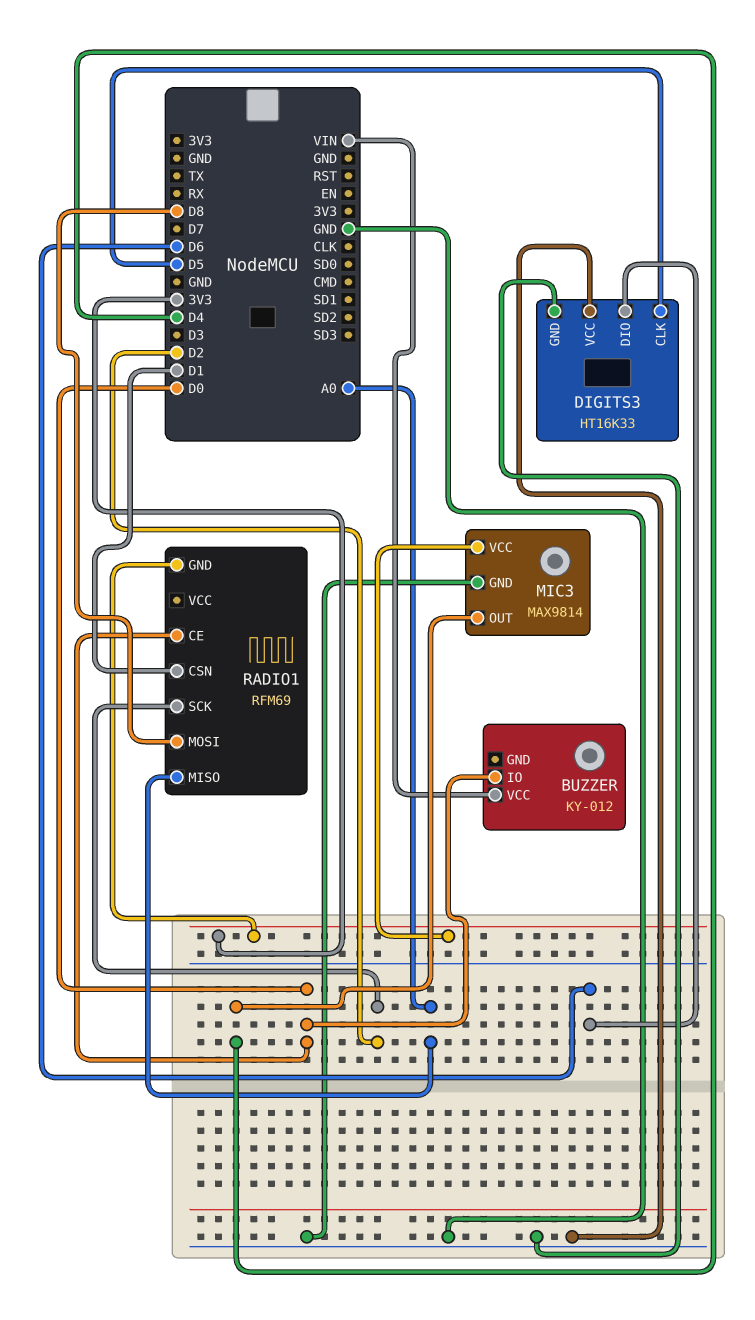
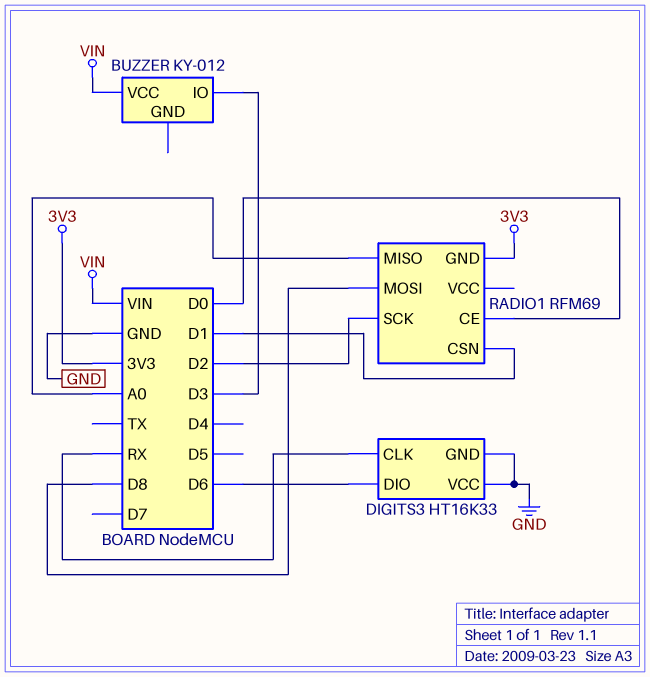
BUZZER pin IO: D0 -> D3
DIGITS3 pin CLK: D5 -> RX
MIC3: MAX9814 -> none
MIC3 pin GND: GND -> none
MIC3 pin OUT: D4 -> none
MIC3 pin VCC: 3V3 -> none

